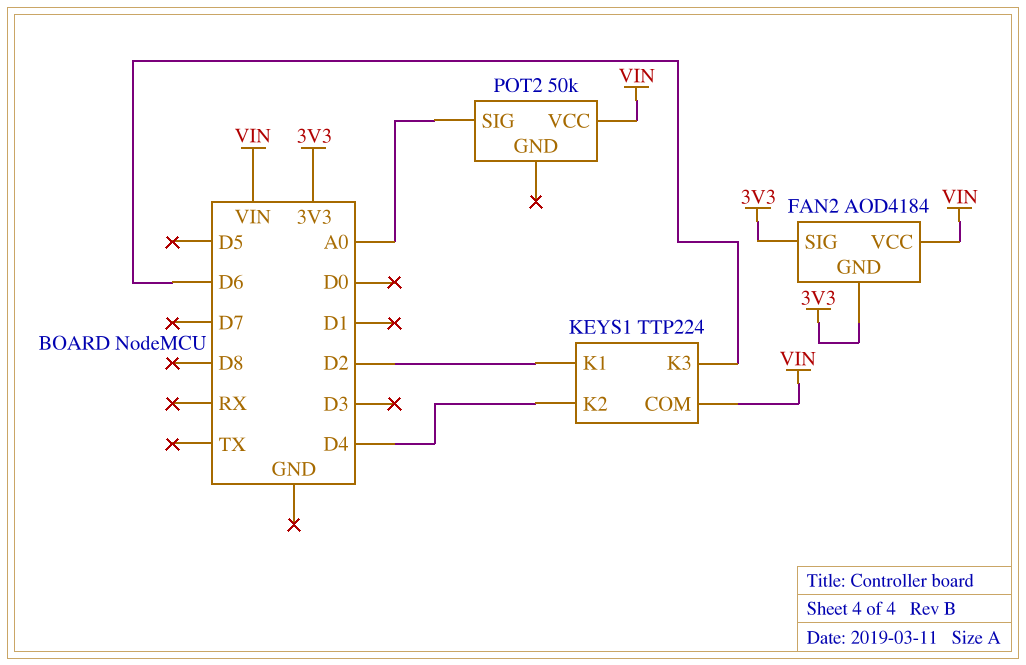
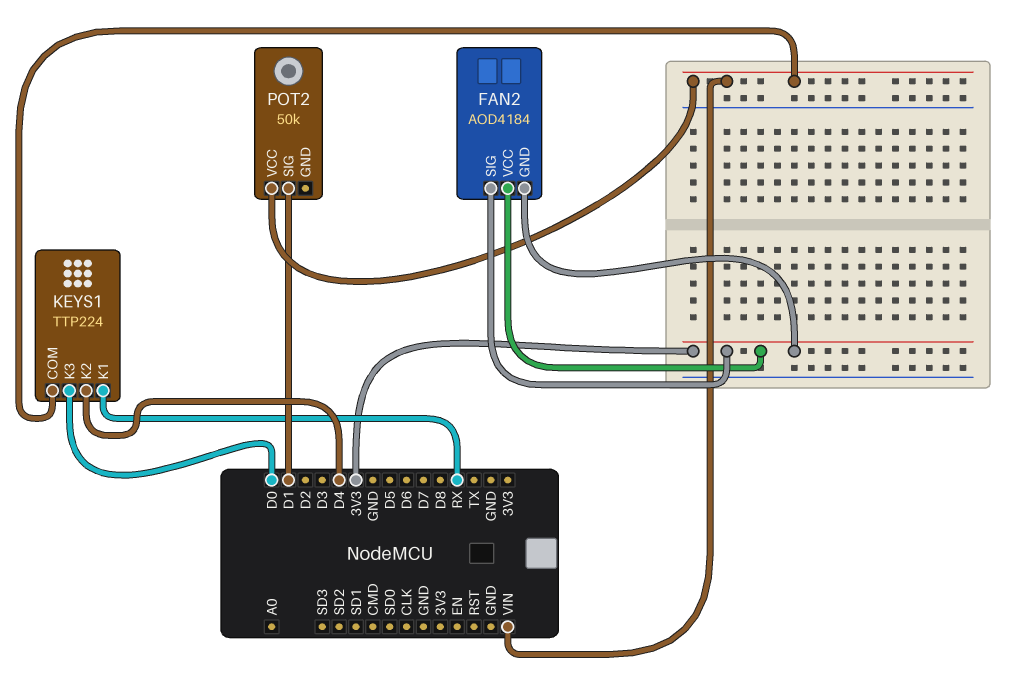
FAN2 pin VCC: VIN -> 3V3
KEYS1 pin K1: D2 -> RX
KEYS1 pin K3: D6 -> D0
POT2 pin SIG: A0 -> D1

